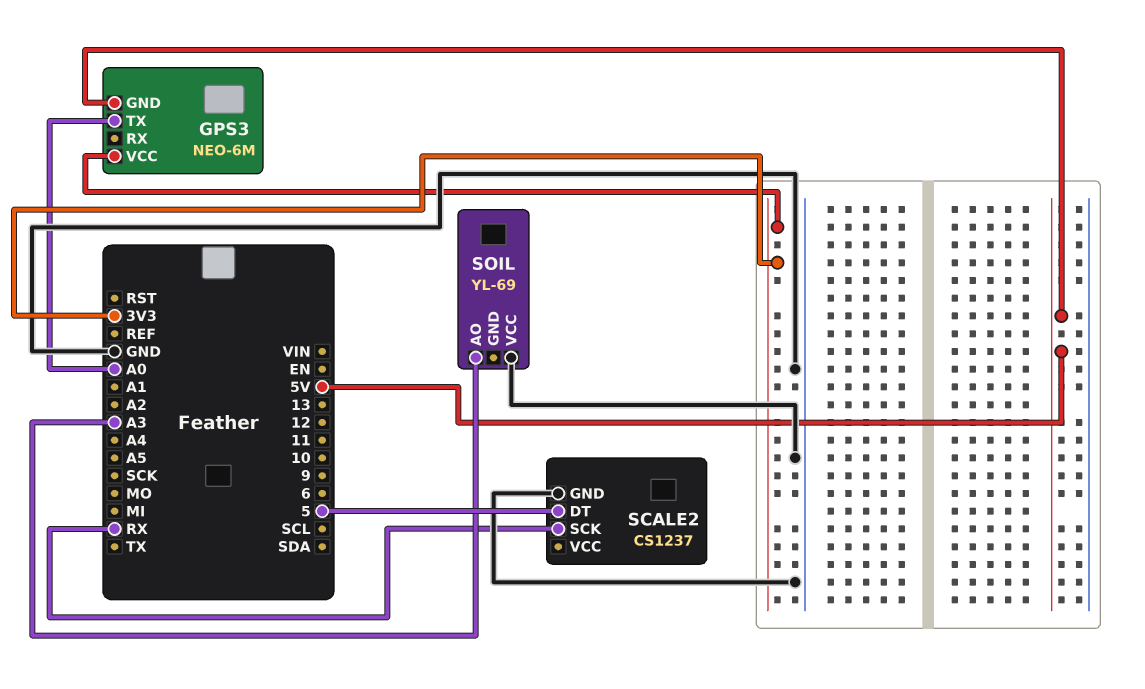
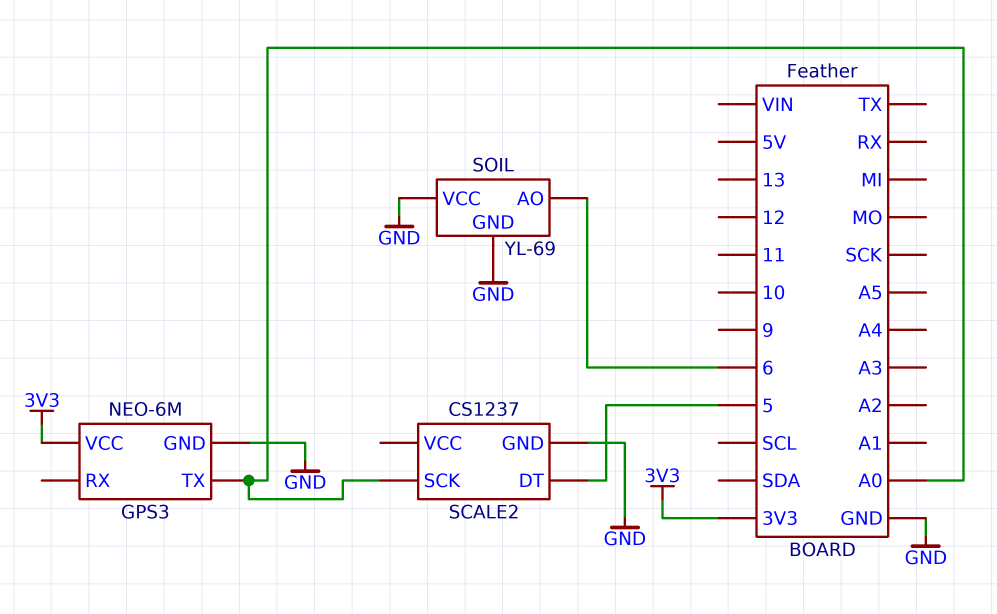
GPS3 pin GND: 5V -> GND
SCALE2 pin SCK: RX -> A0
SOIL pin AO: A3 -> 6
SOIL pin GND: none -> GND

